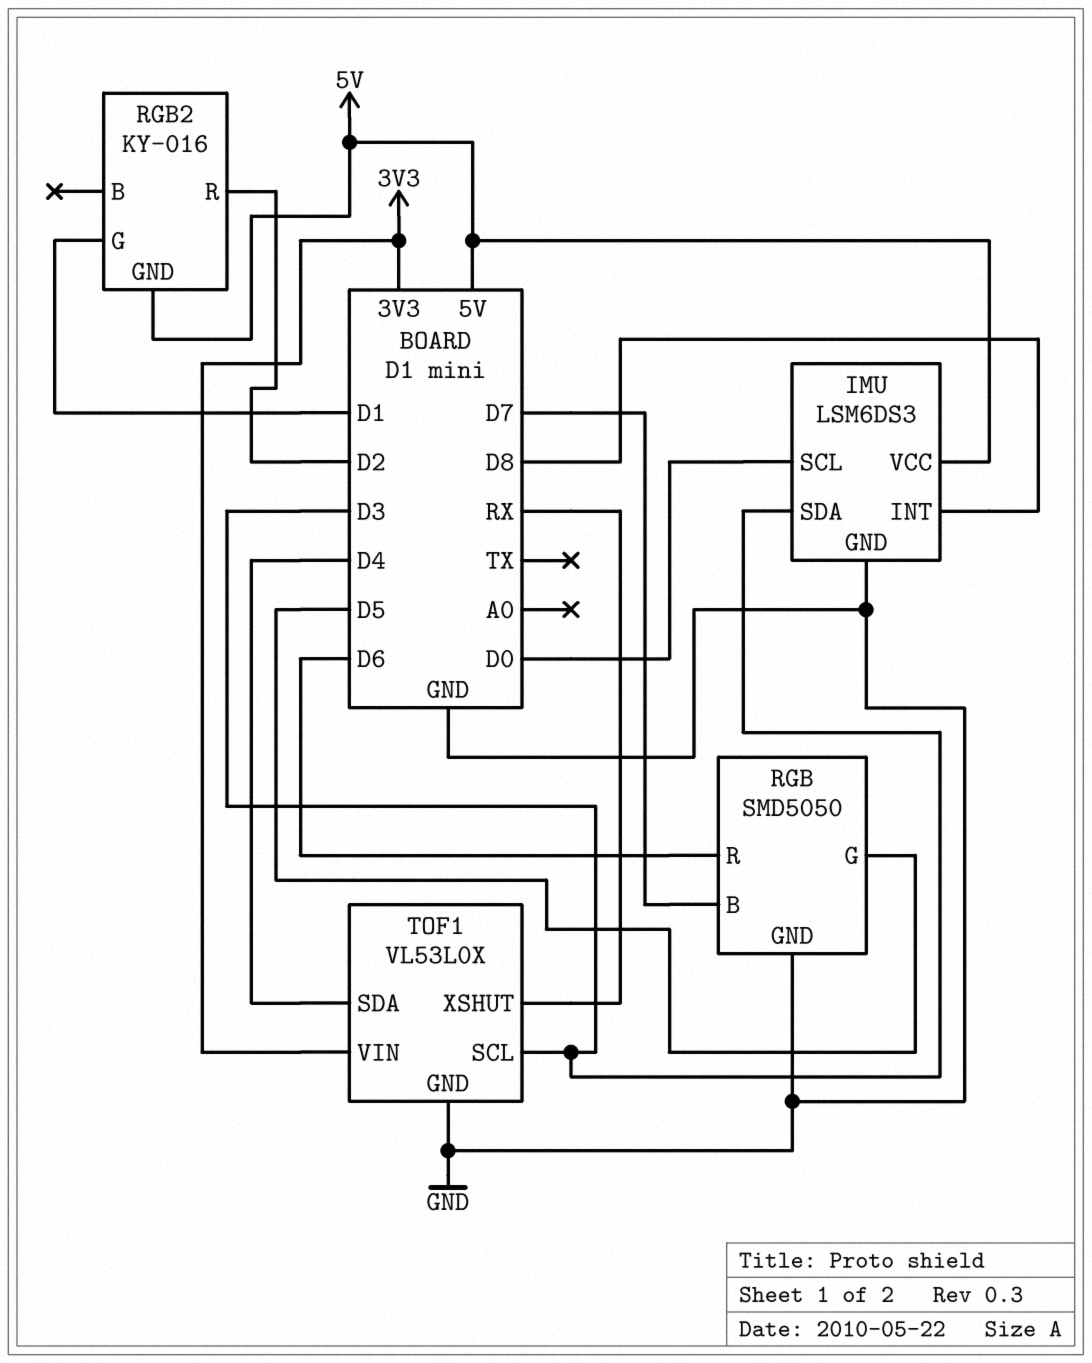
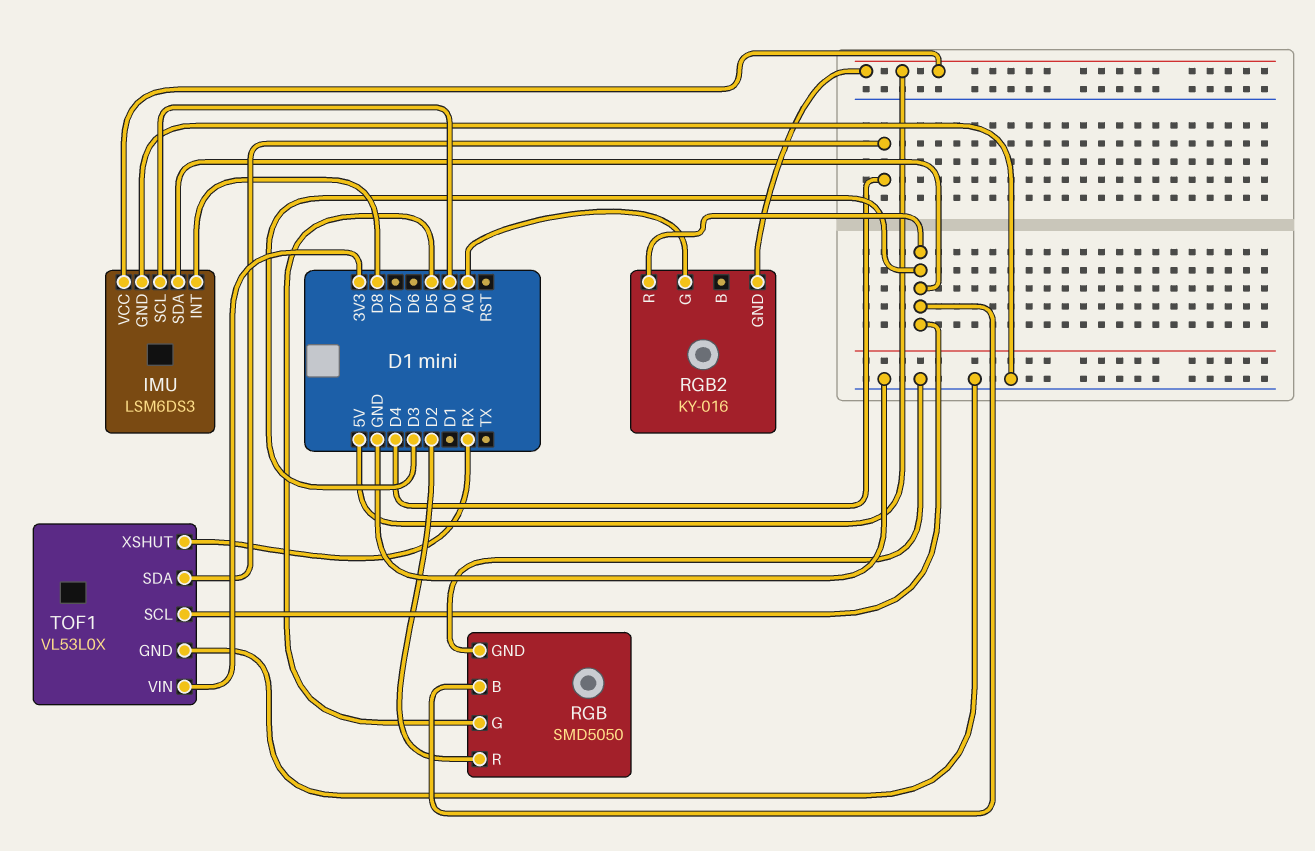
RGB pin B: D7 -> D3
RGB pin R: D6 -> D2
RGB2 pin G: D1 -> A0
RGB2 pin R: D2 -> D3

